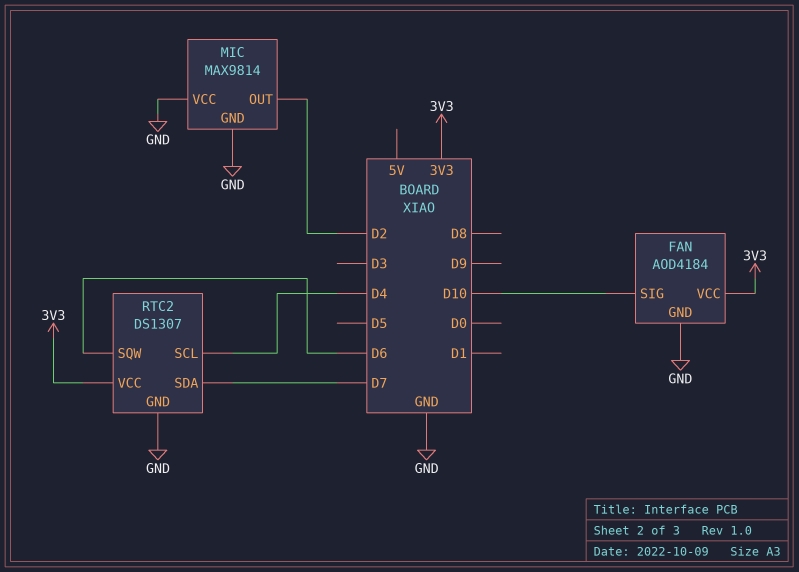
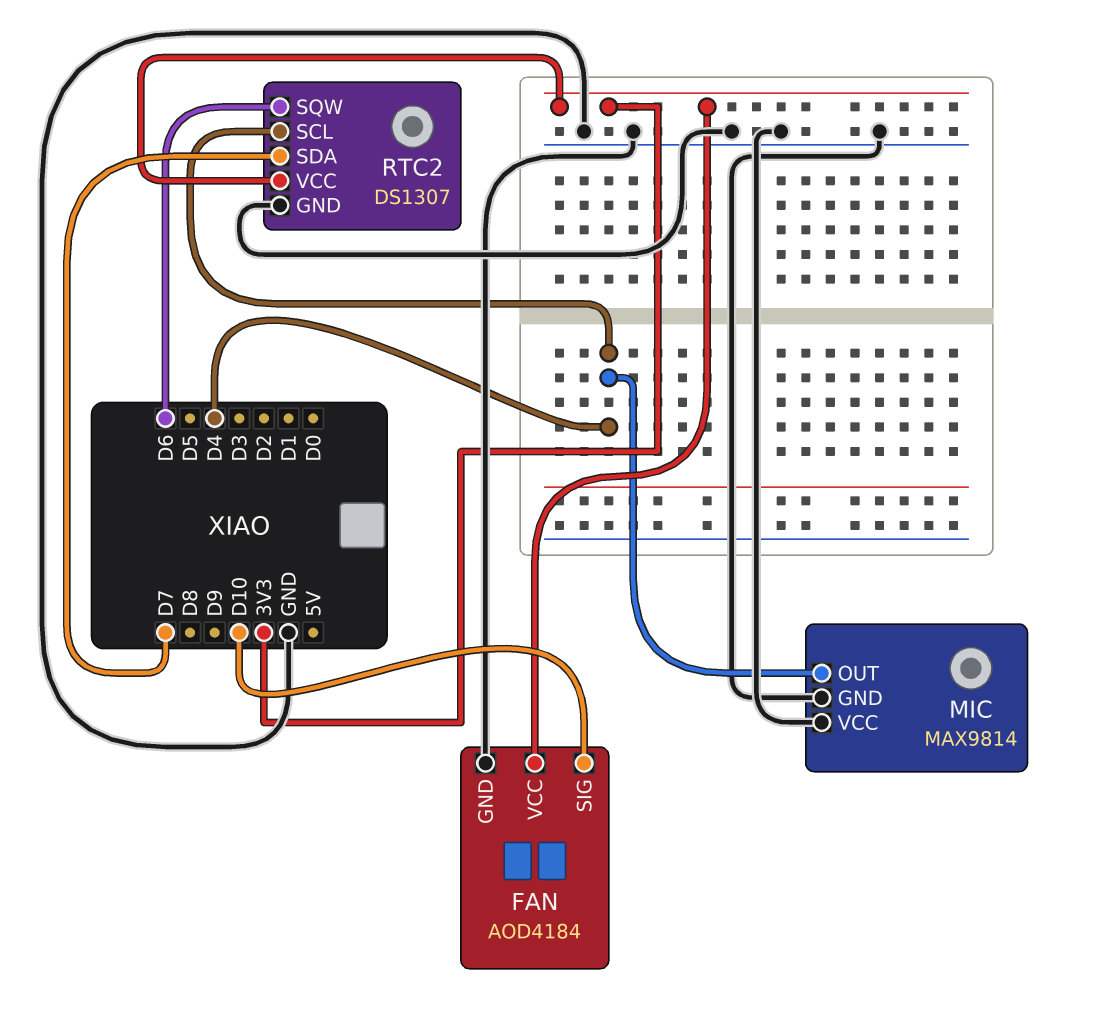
MIC pin OUT: D2 -> D4

